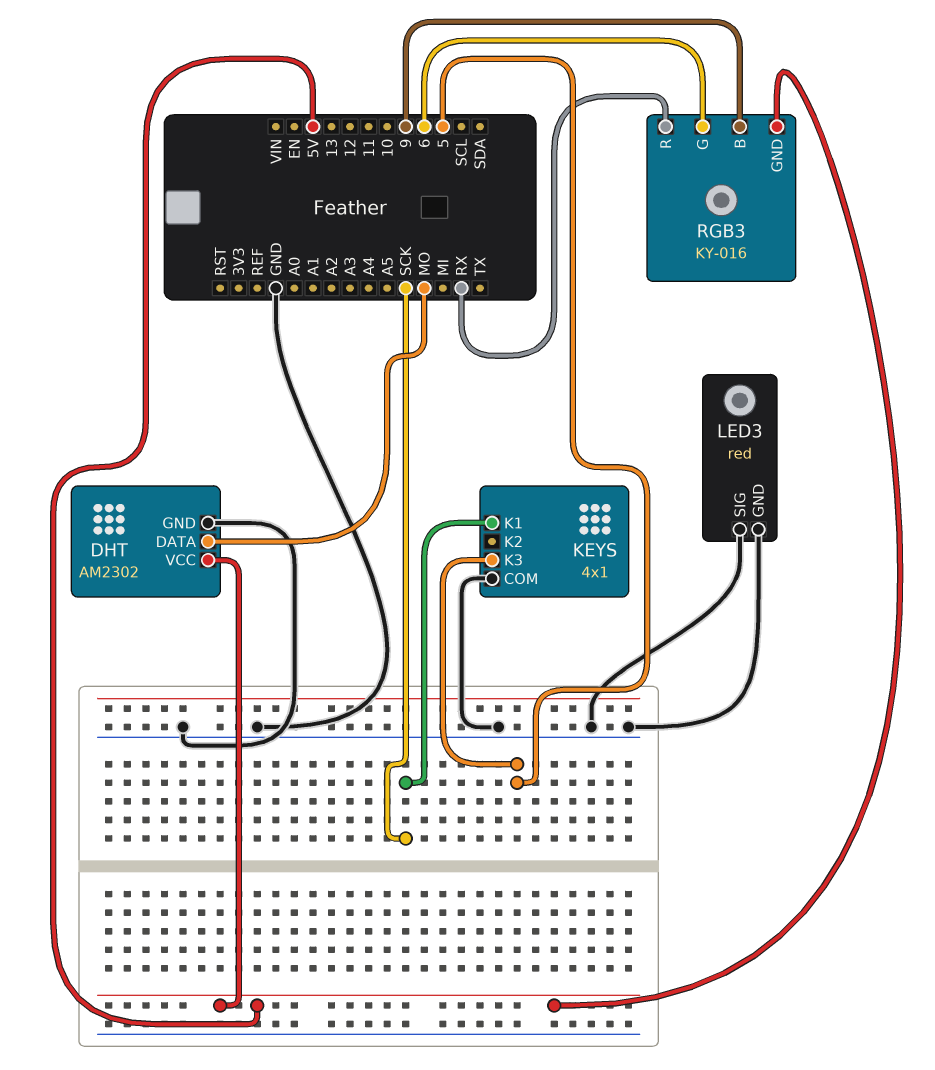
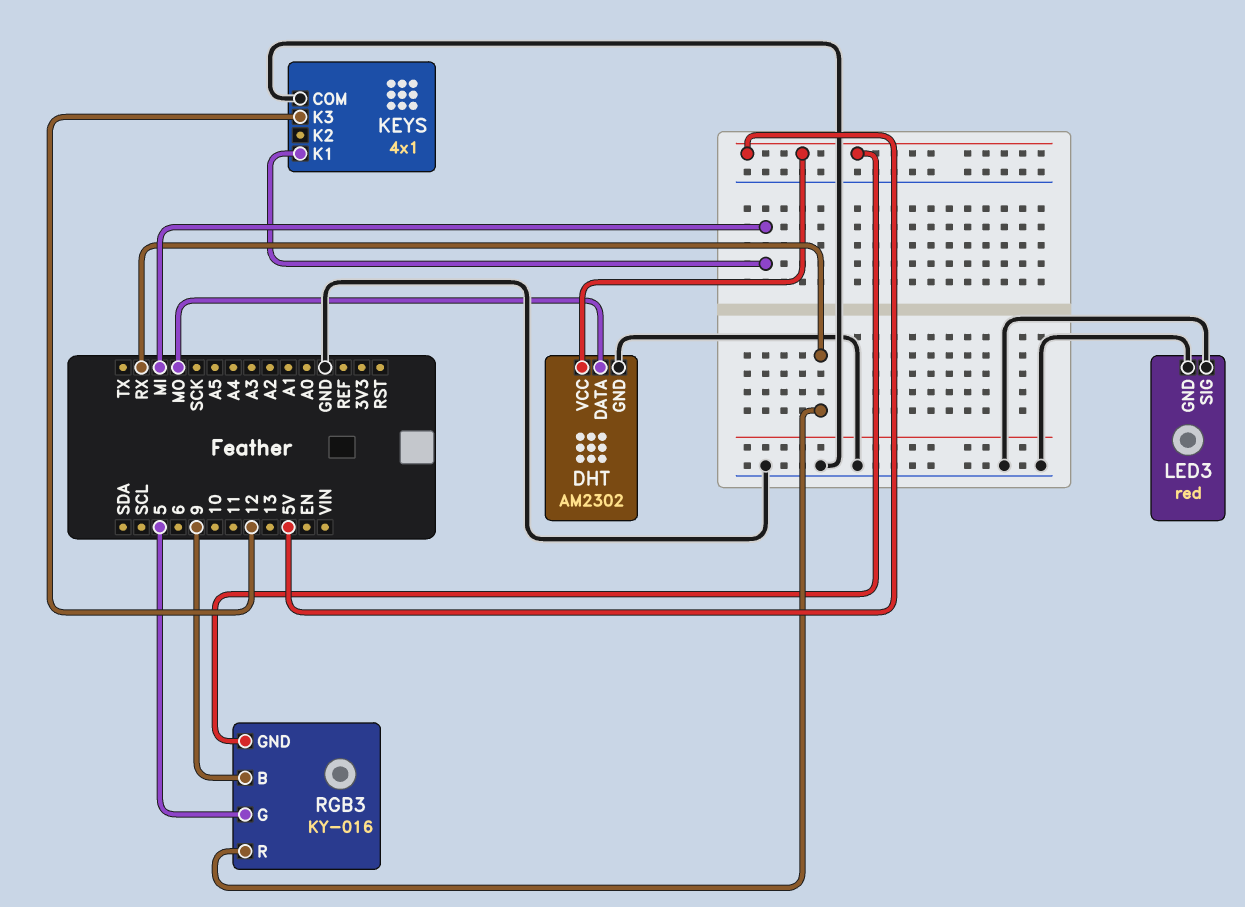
KEYS pin K1: SCK -> MI
KEYS pin K3: 5 -> 12
RGB3 pin G: 6 -> 5

